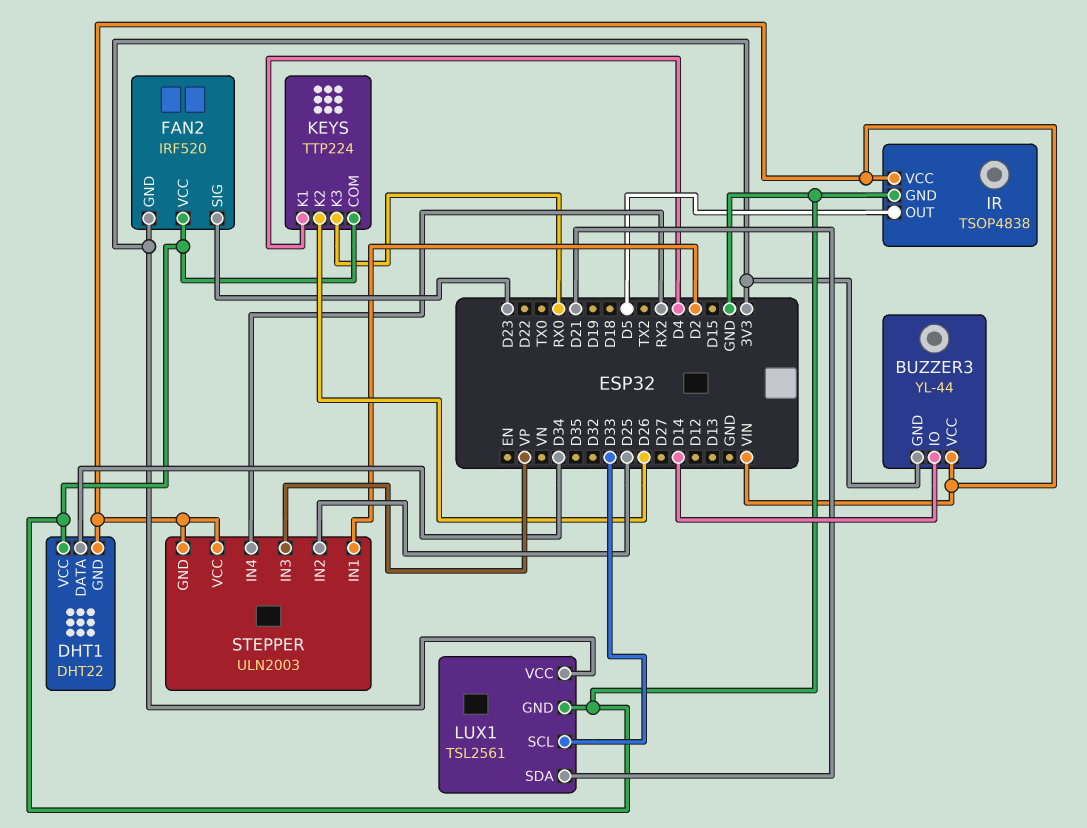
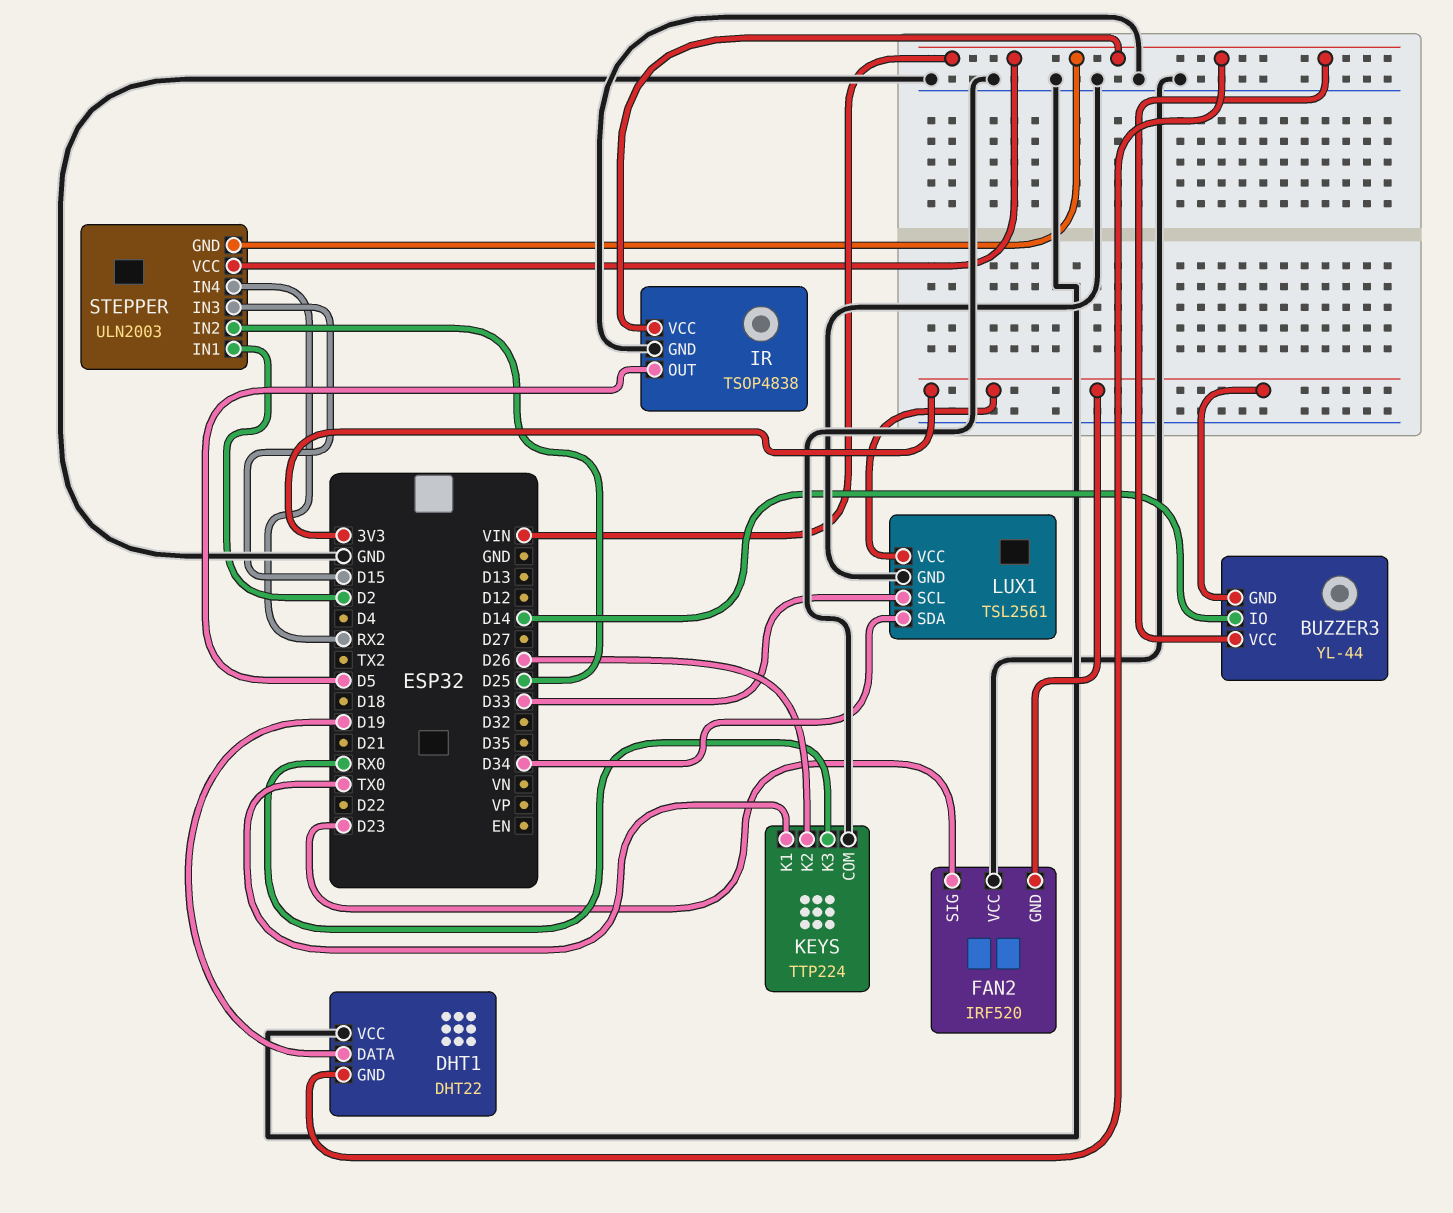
DHT1 pin DATA: D34 -> D19
KEYS pin K1: D4 -> TX0
LUX1 pin SDA: D21 -> D34
STEPPER pin IN3: VP -> D15

